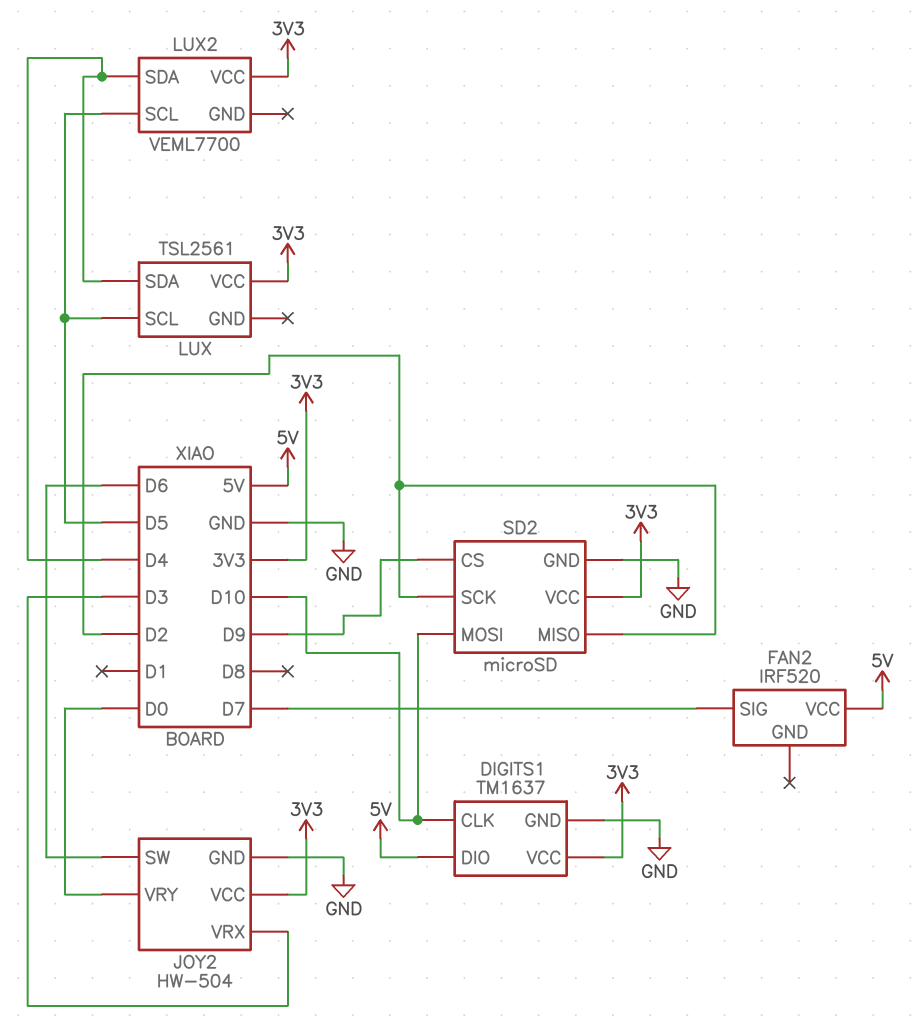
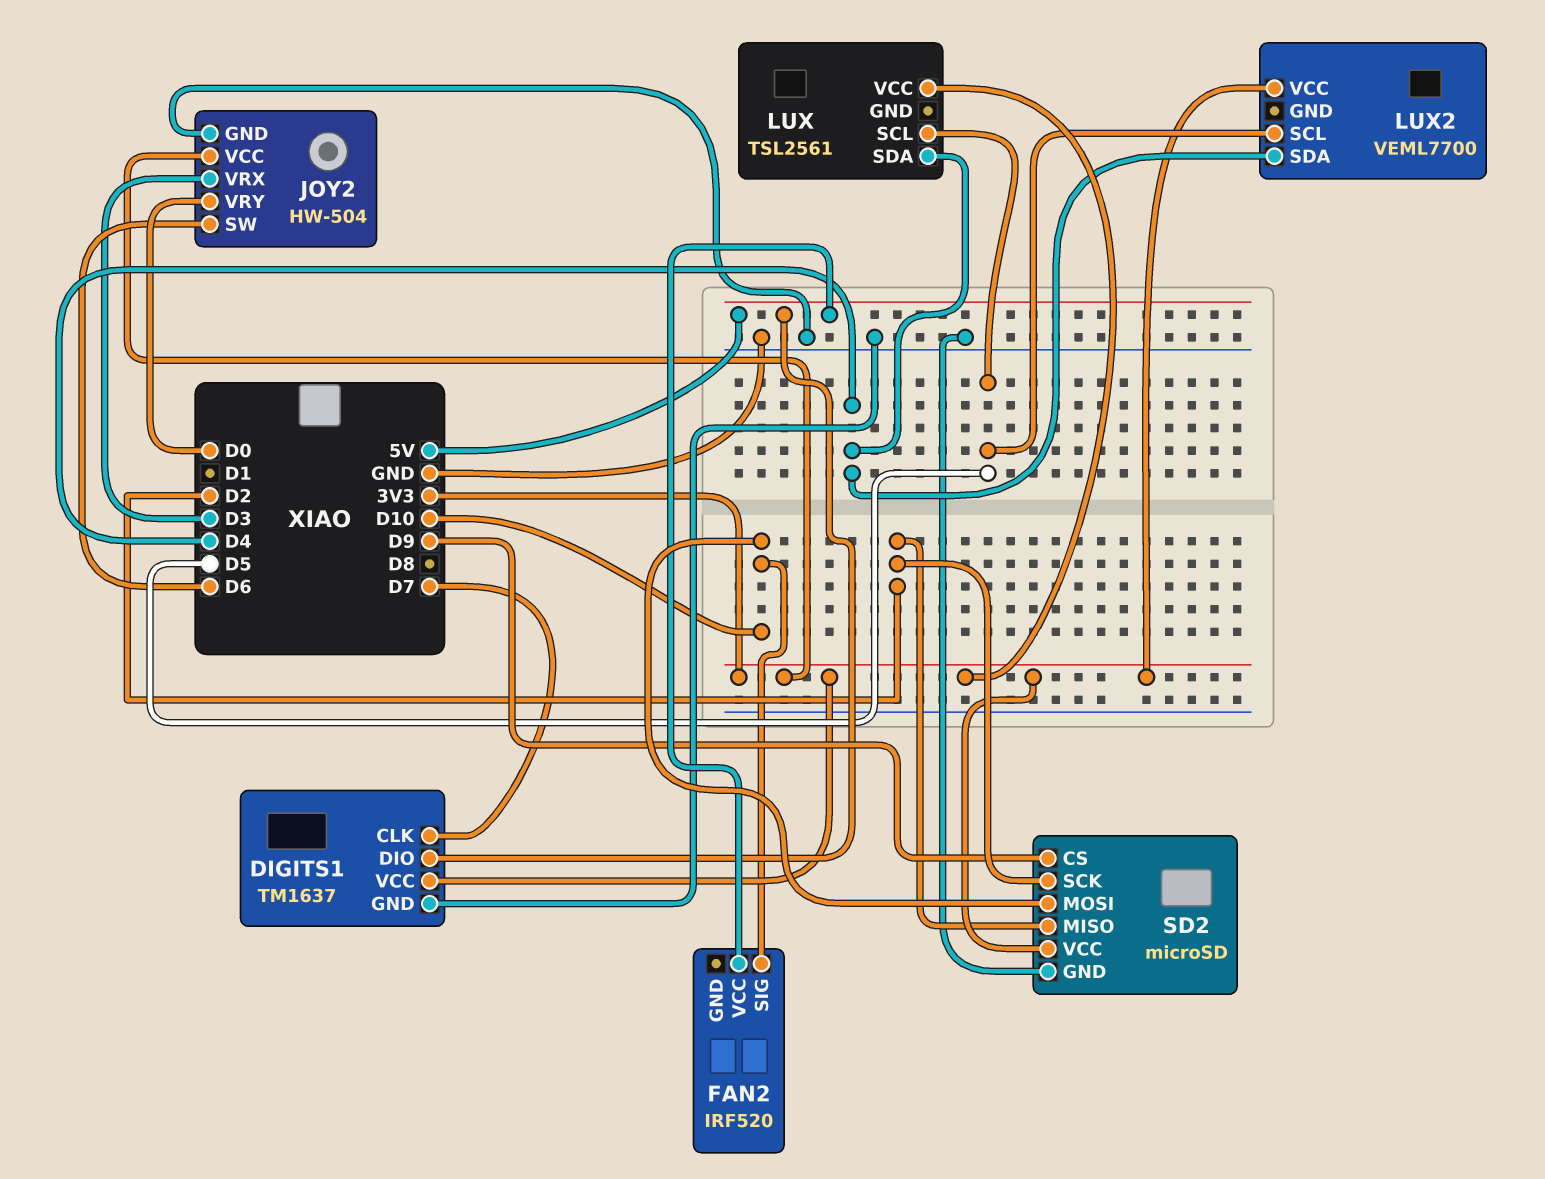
DIGITS1 pin CLK: D10 -> D7
FAN2 pin SIG: D7 -> D10

